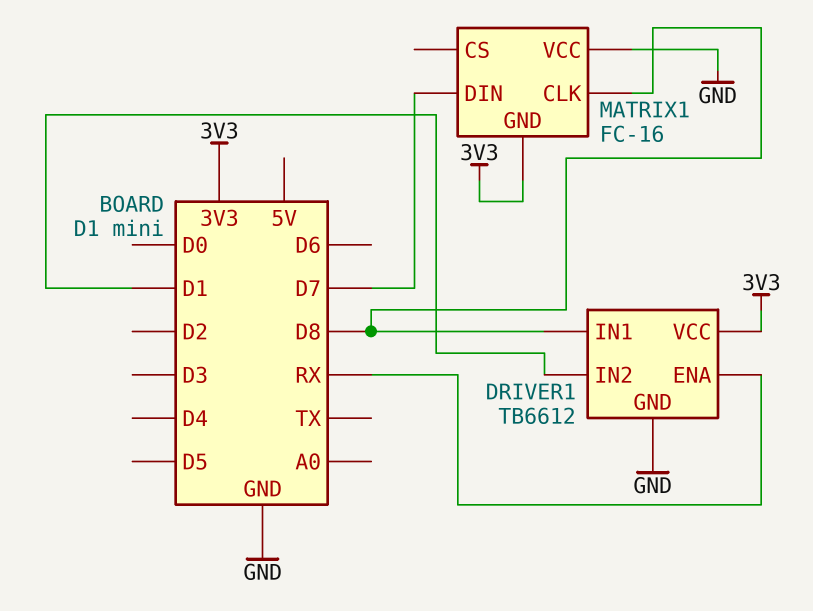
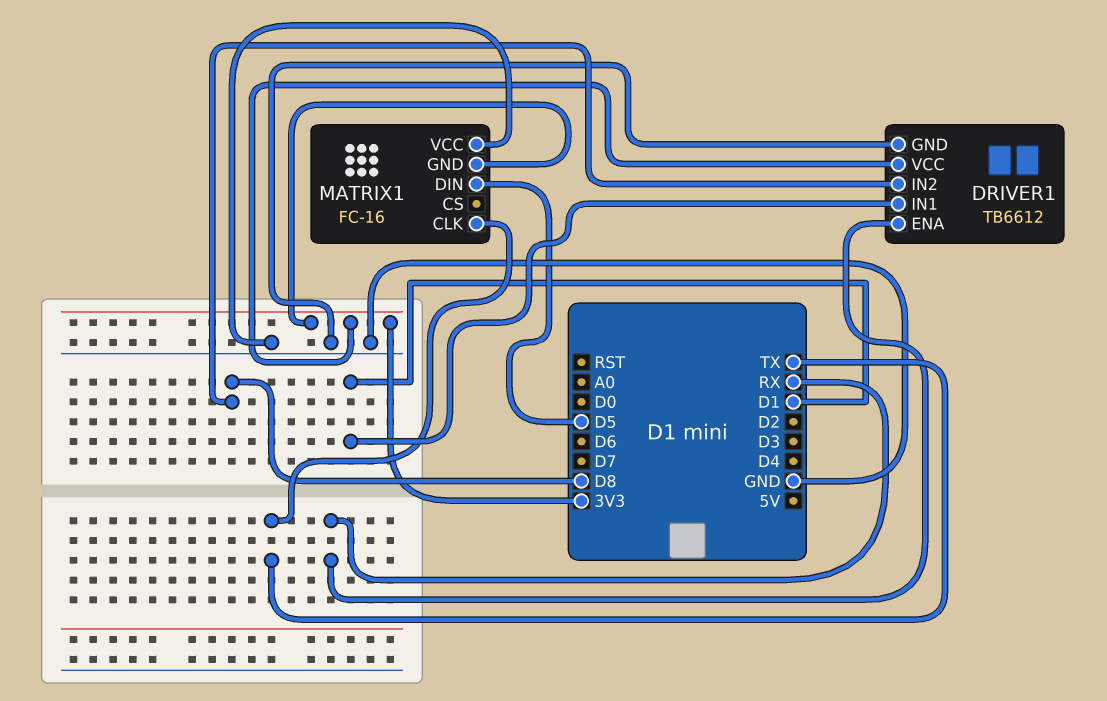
DRIVER1 pin IN1: D8 -> D1
DRIVER1 pin IN2: D1 -> D8
MATRIX1 pin CLK: D8 -> TX
MATRIX1 pin DIN: D7 -> D5

